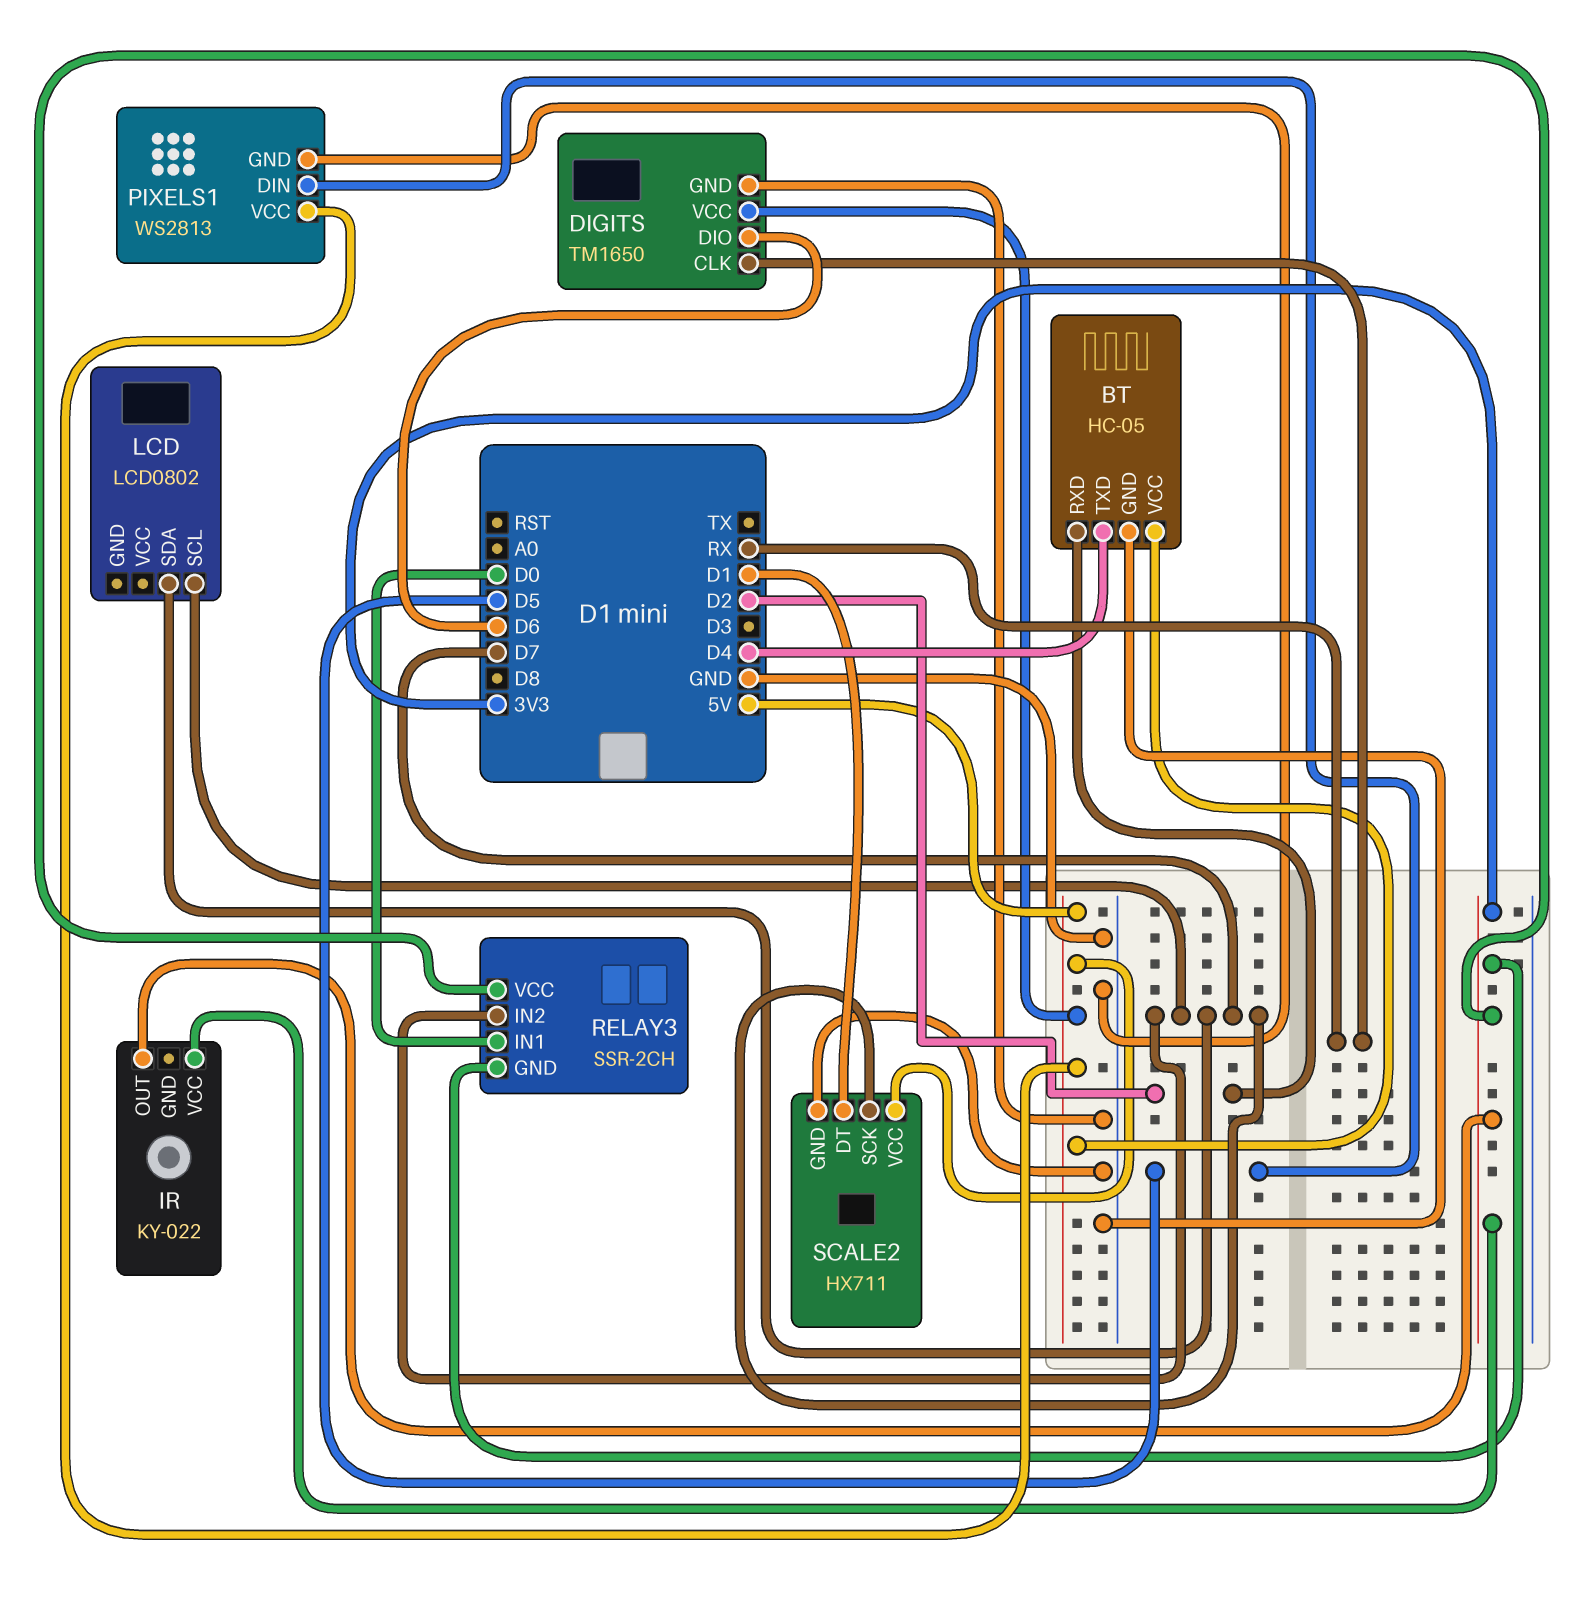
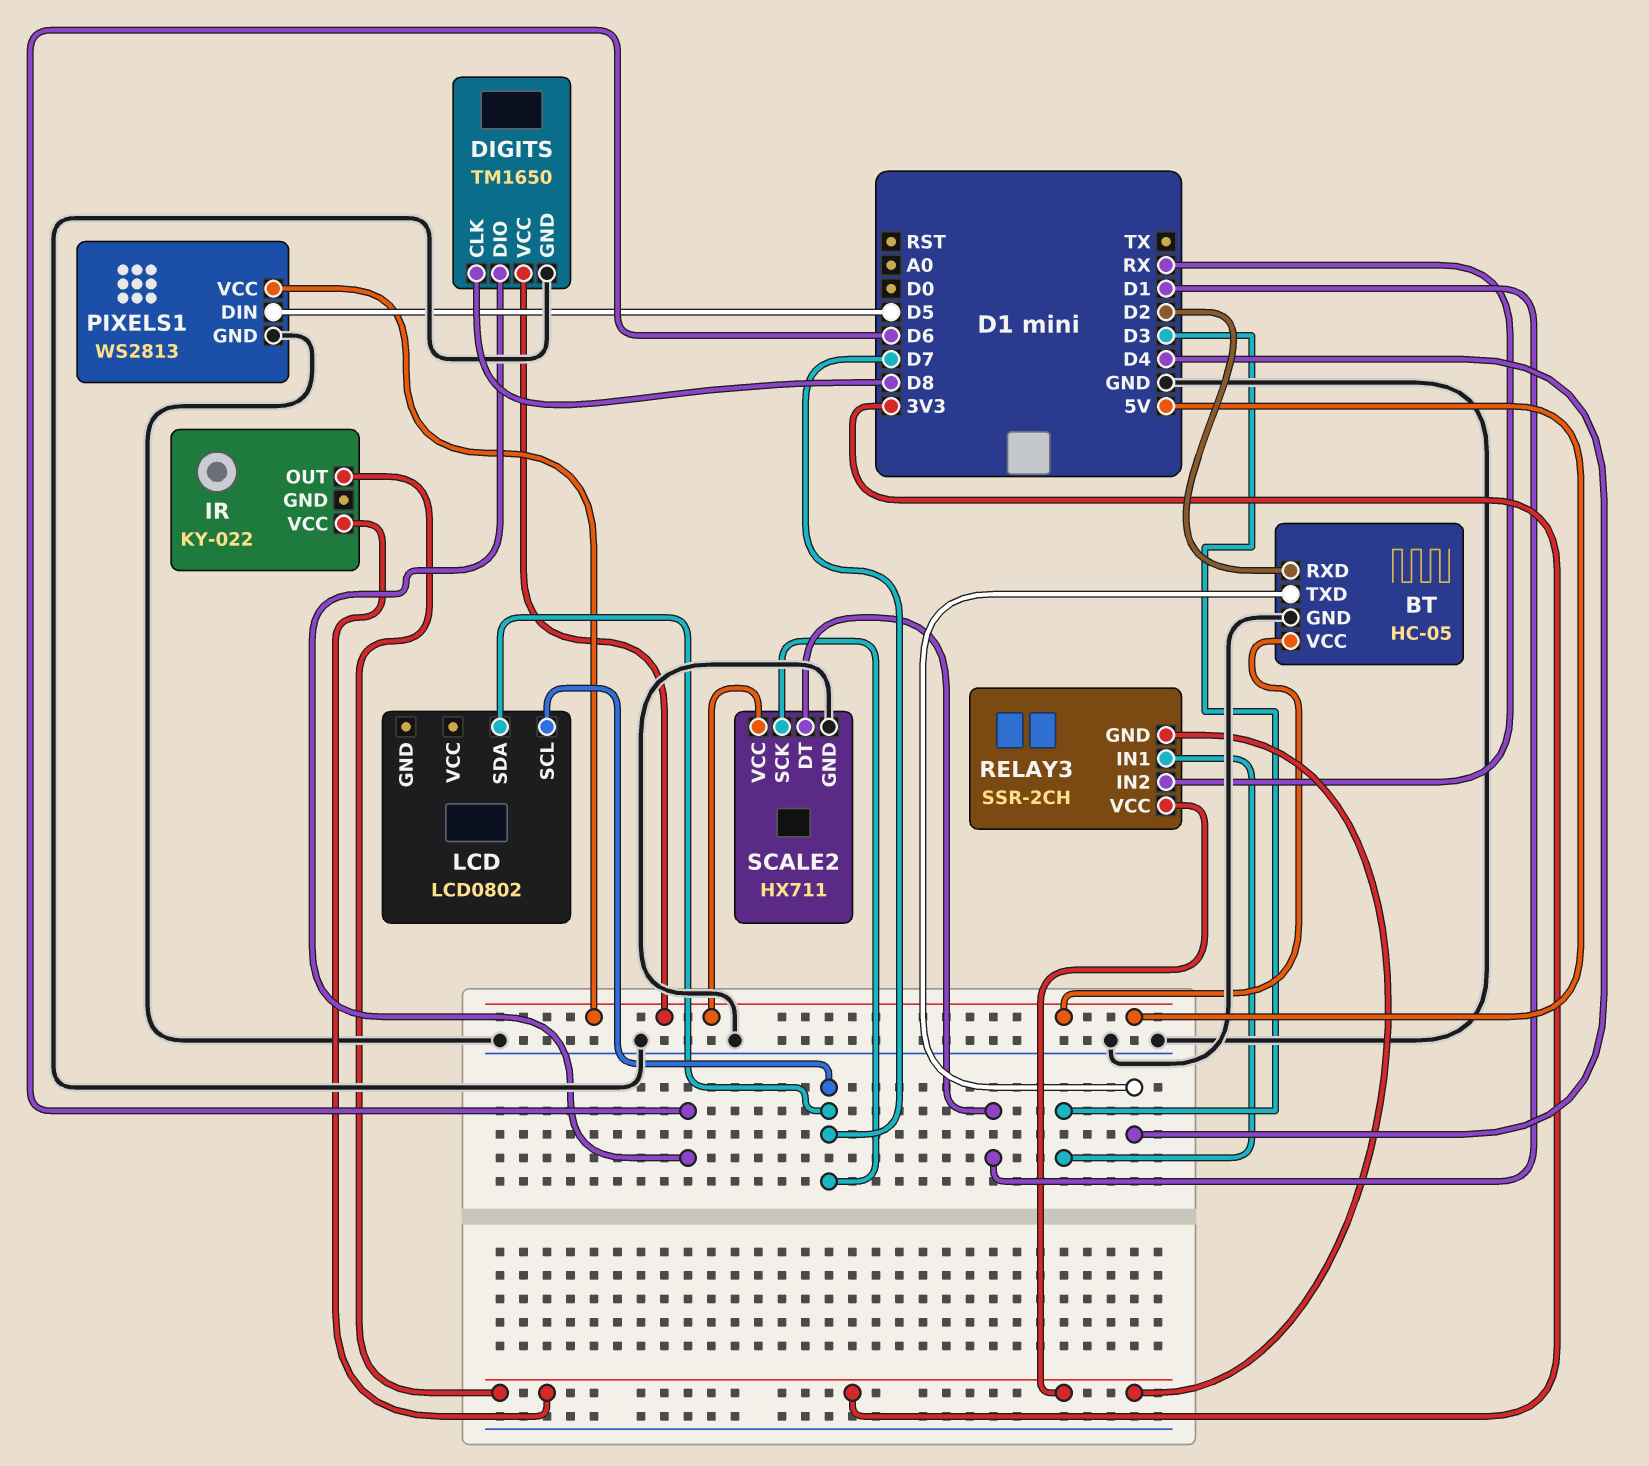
DIGITS pin CLK: RX -> D8
RELAY3 pin IN1: D0 -> D3
RELAY3 pin IN2: D7 -> RX

